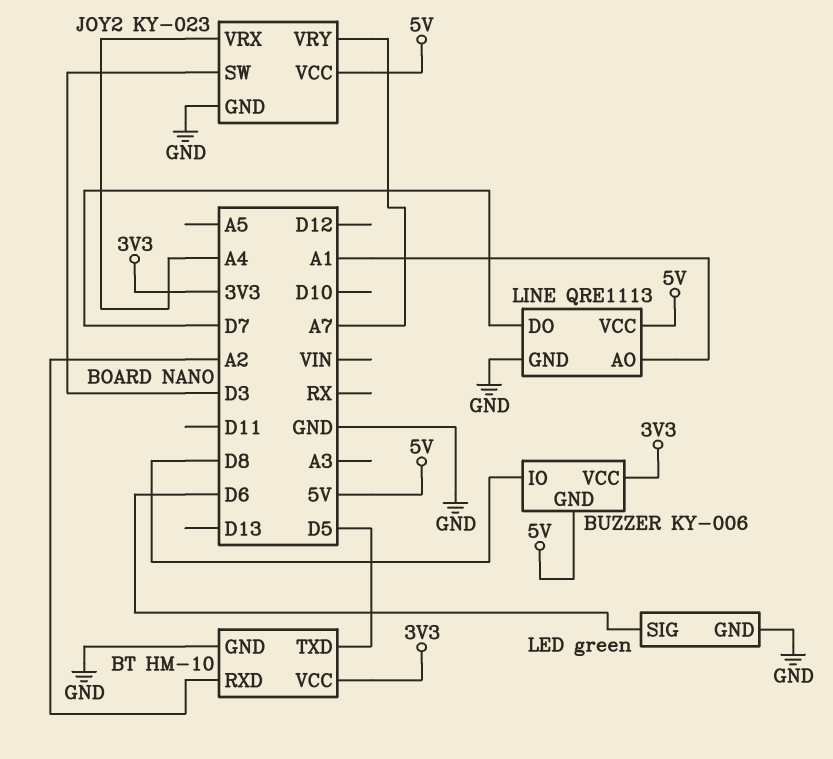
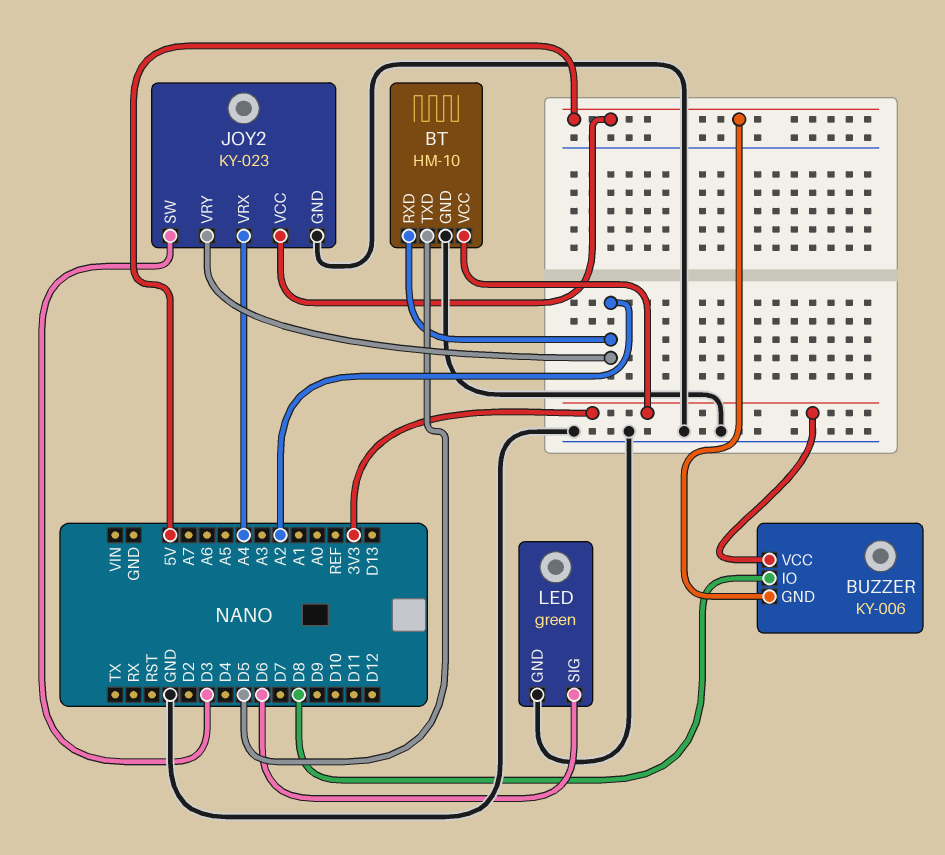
JOY2 pin VRY: A7 -> A2
LINE: QRE1113 -> none
LINE pin AO: A1 -> none
LINE pin DO: D7 -> none
LINE pin GND: GND -> none
LINE pin VCC: 5V -> none

